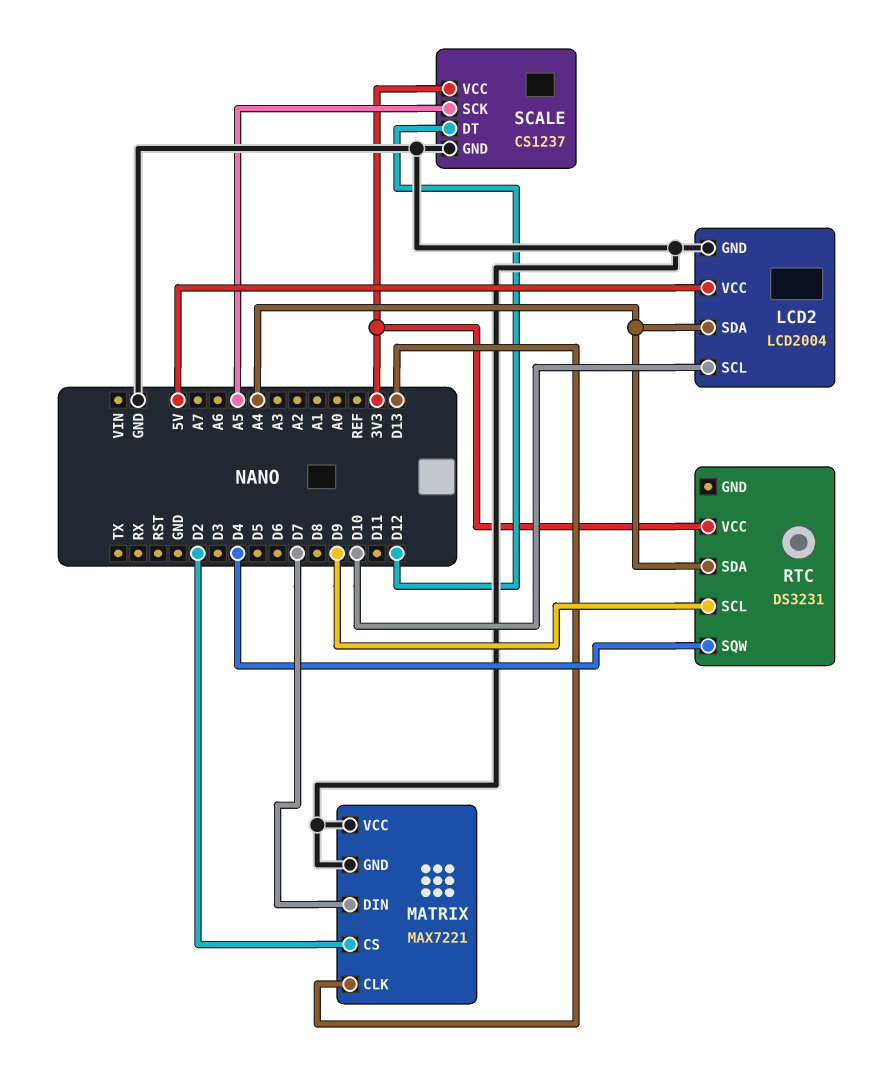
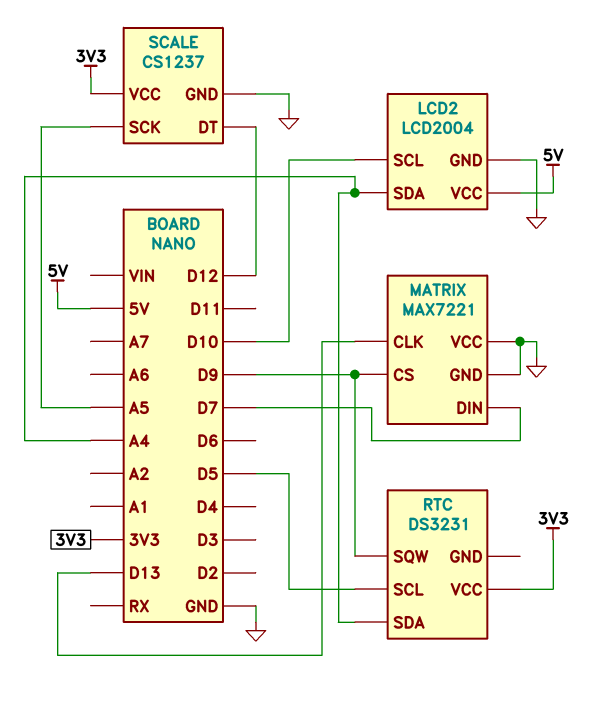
MATRIX pin CS: D2 -> D9
RTC pin SCL: D9 -> D5
RTC pin SQW: D4 -> D9

